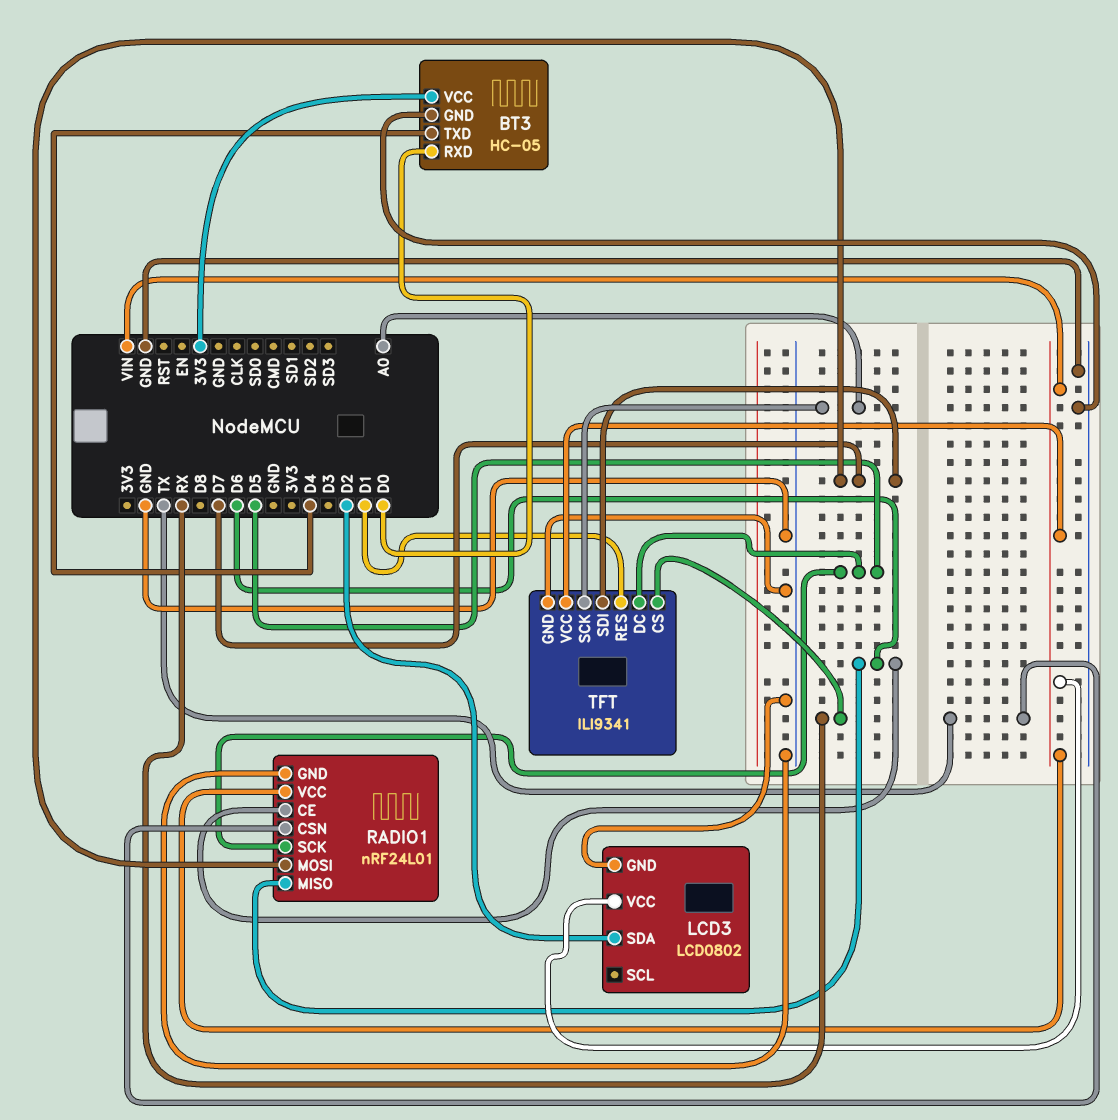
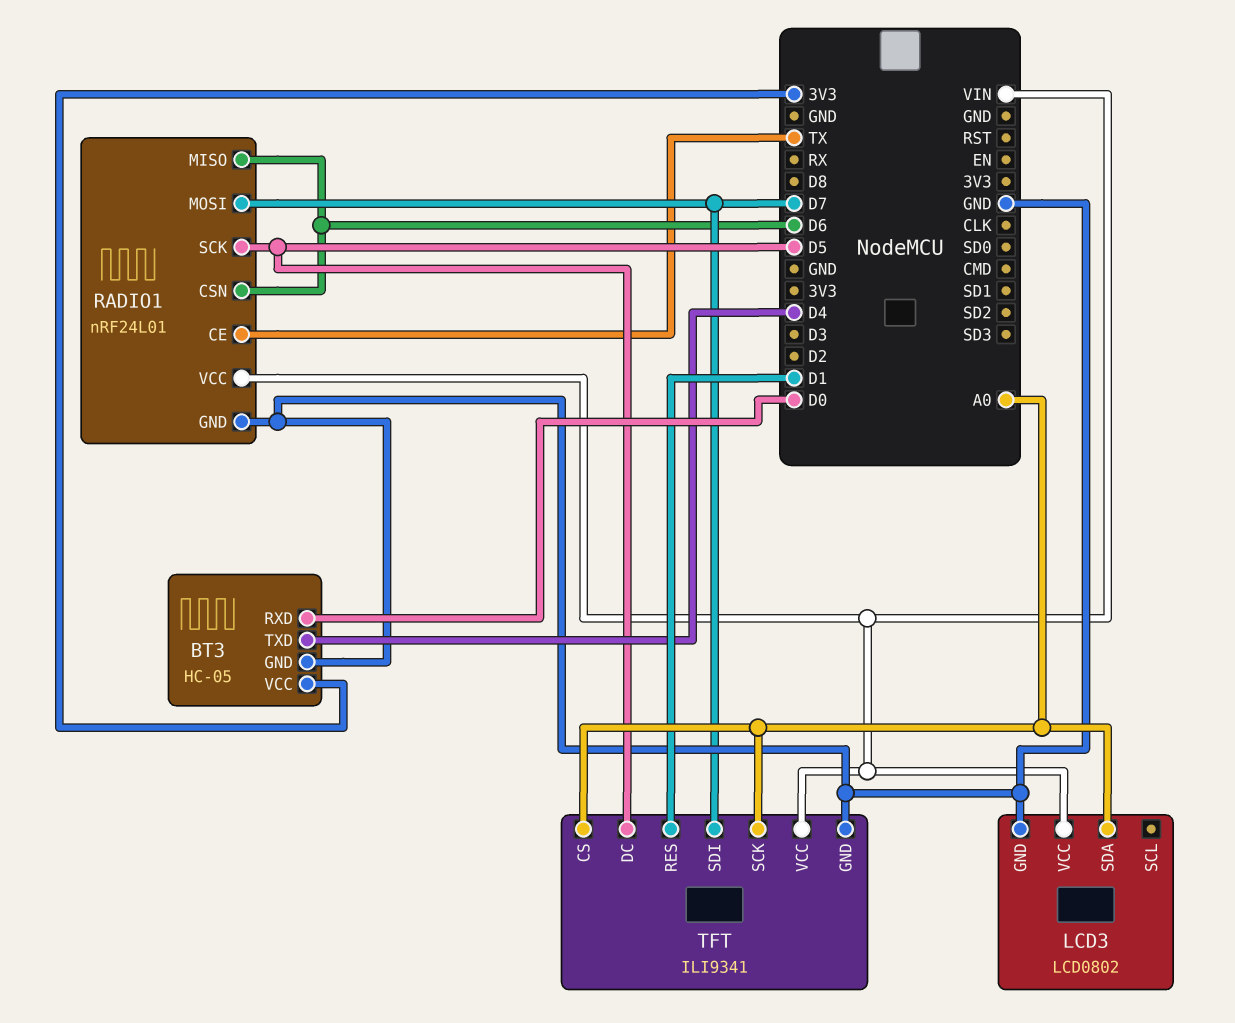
LCD3 pin SDA: D2 -> A0
RADIO1 pin CE: D6 -> TX
RADIO1 pin CSN: TX -> D6
TFT pin CS: RX -> A0

